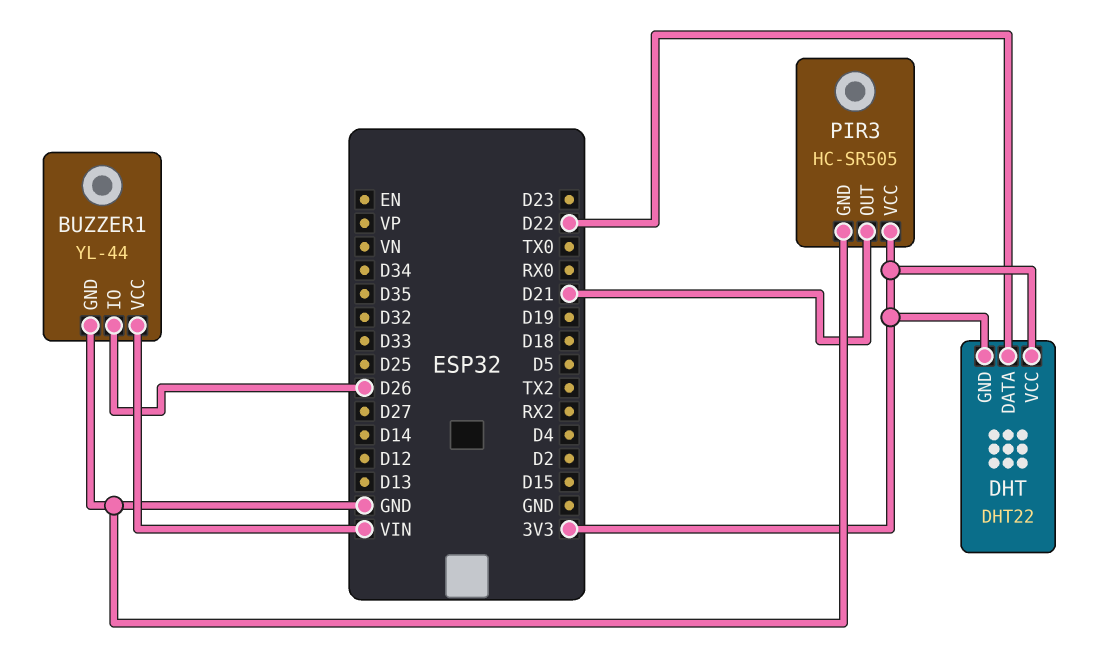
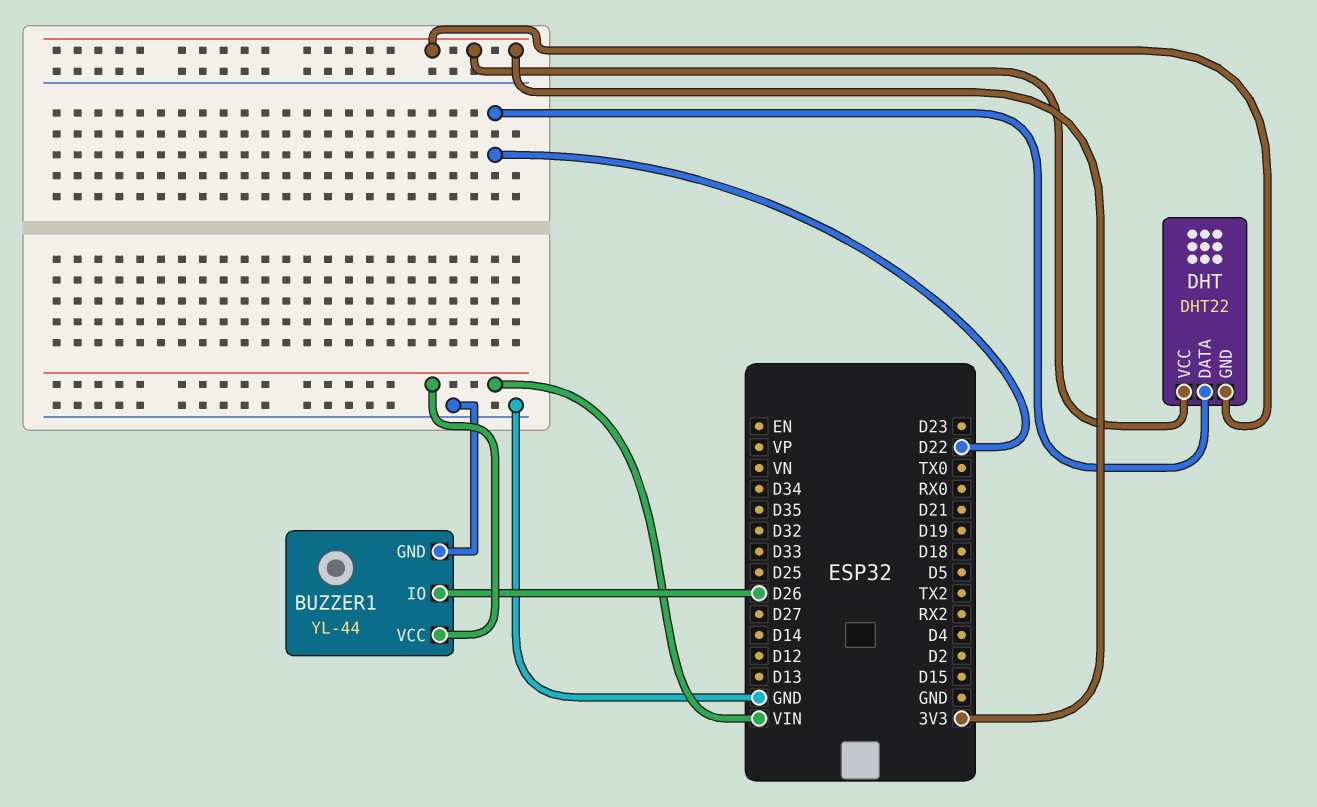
PIR3: HC-SR505 -> none
PIR3 pin GND: GND -> none
PIR3 pin OUT: D21 -> none
PIR3 pin VCC: 3V3 -> none

